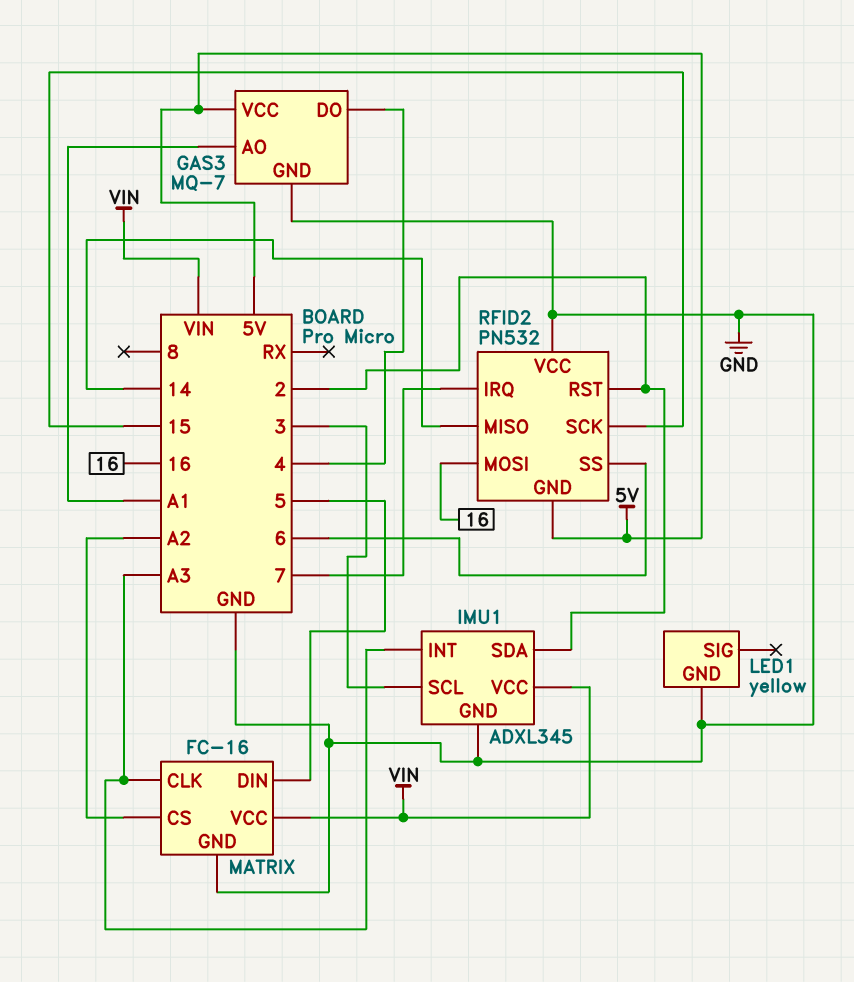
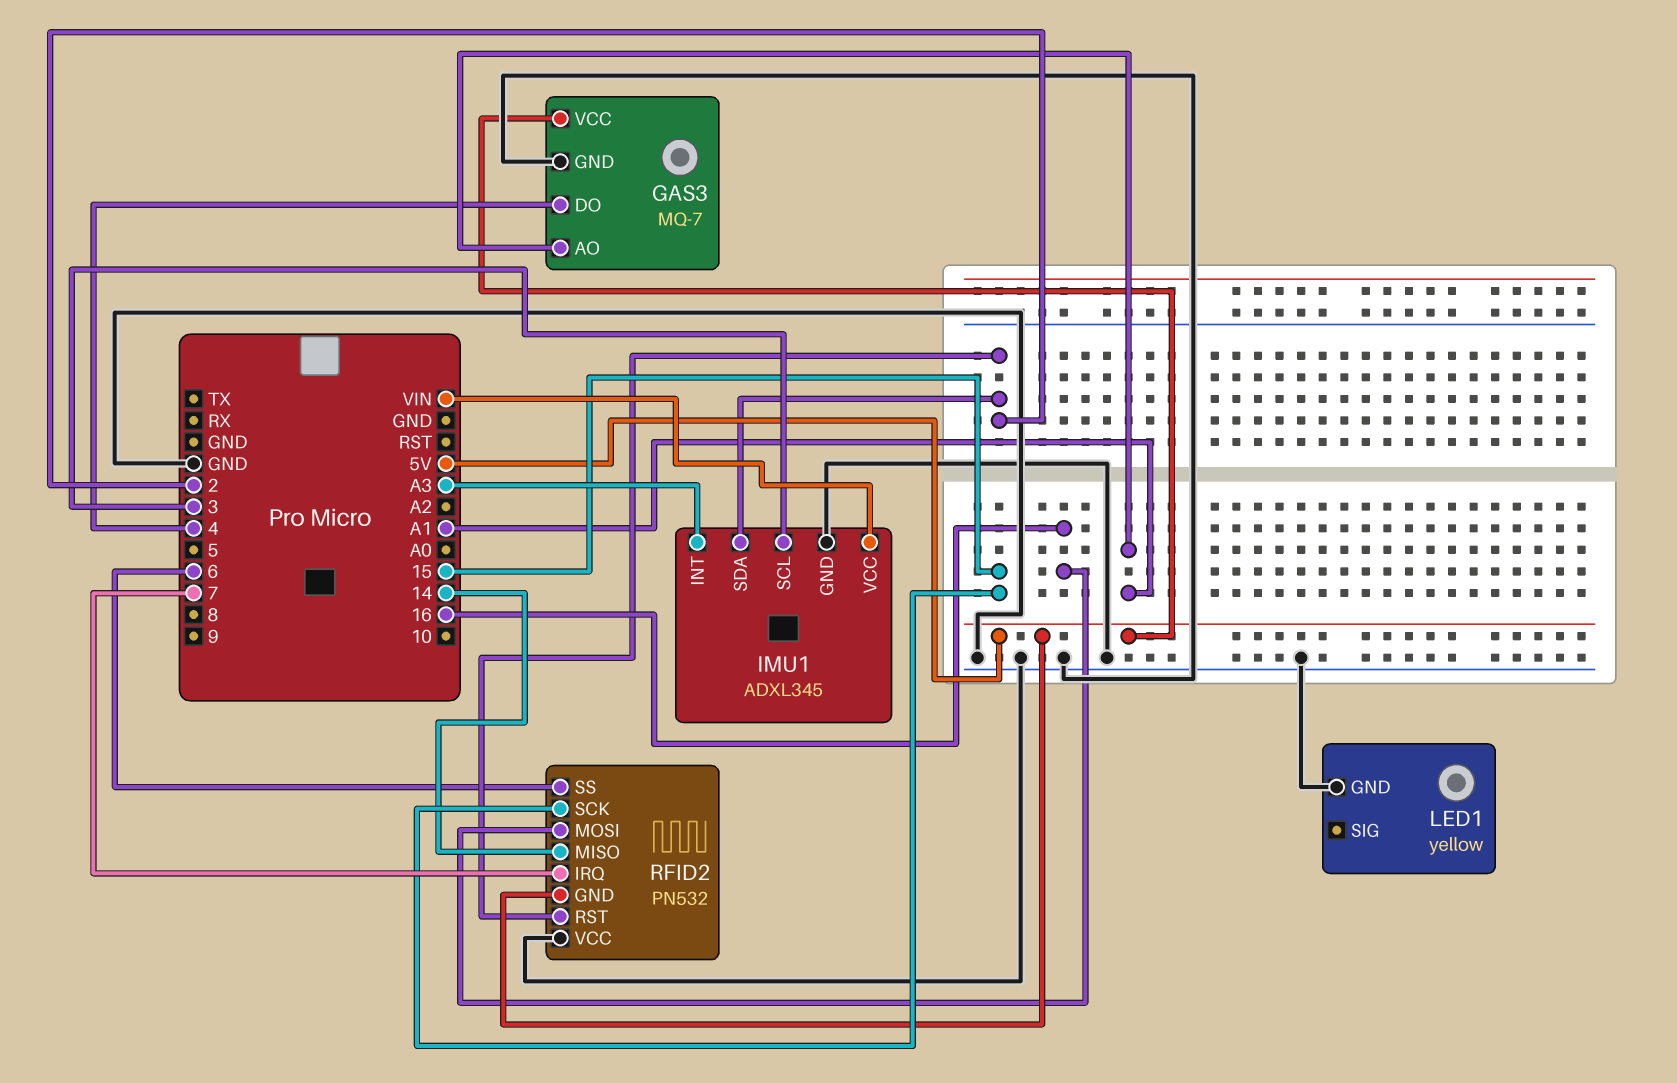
MATRIX: FC-16 -> none
MATRIX pin CLK: A3 -> none
MATRIX pin CS: A2 -> none
MATRIX pin DIN: 5 -> none
MATRIX pin GND: GND -> none
MATRIX pin VCC: VIN -> none

